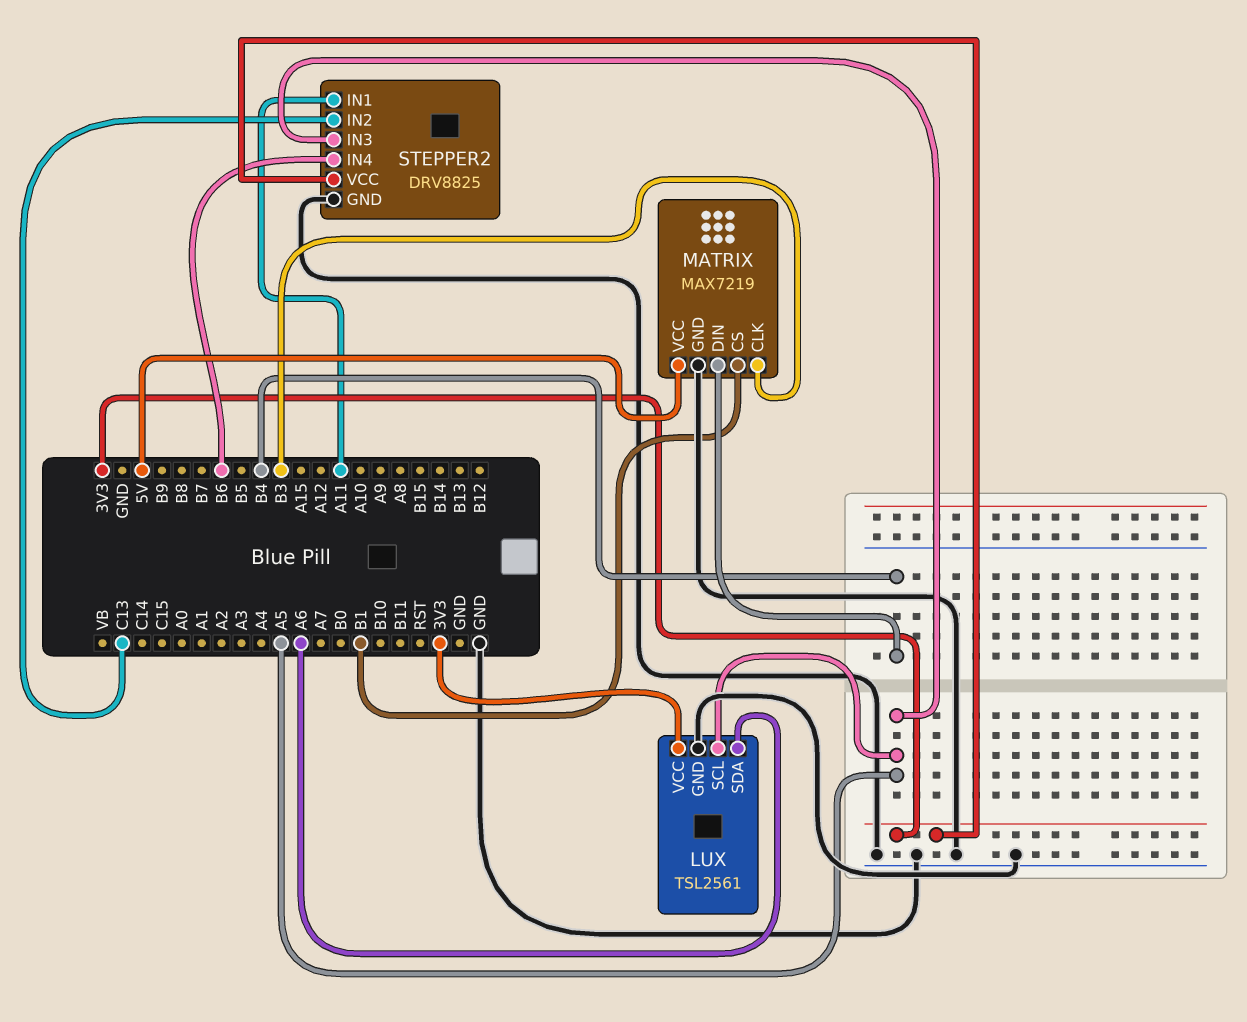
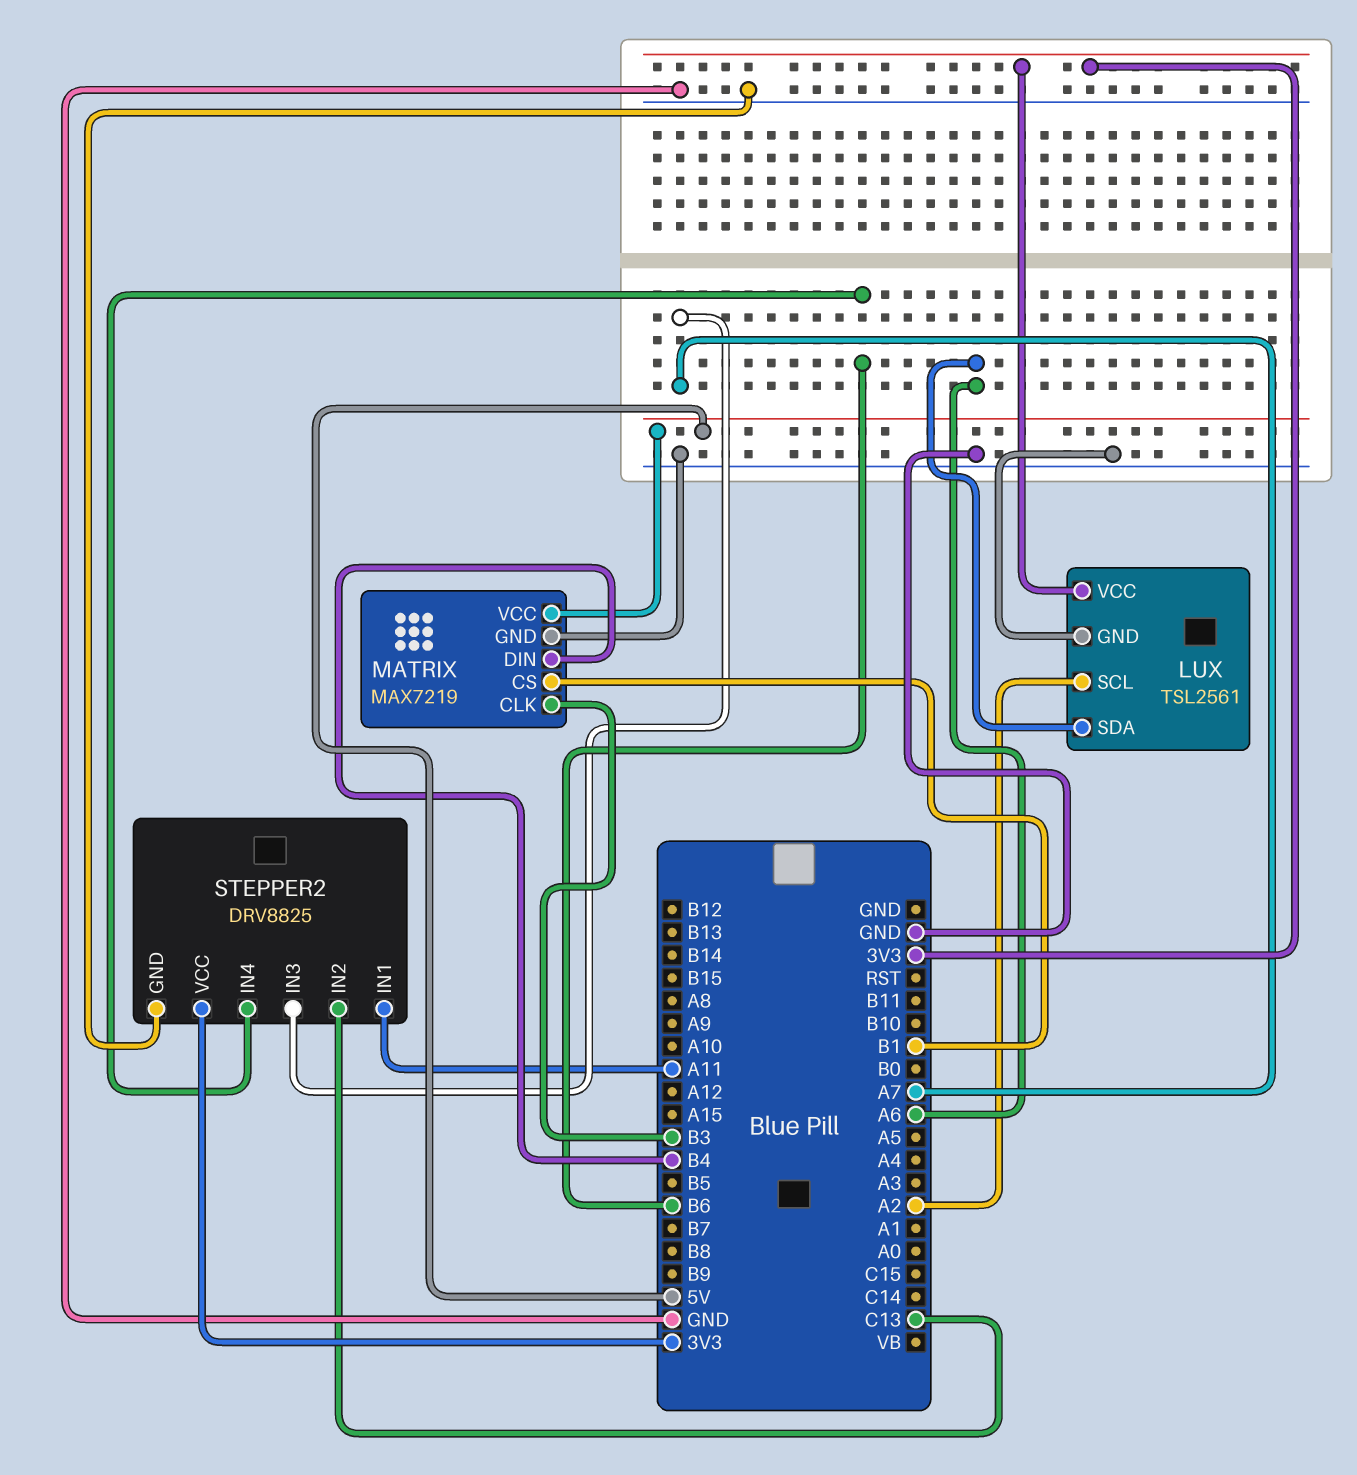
LUX pin SCL: A5 -> A2
STEPPER2 pin IN3: A5 -> A7

